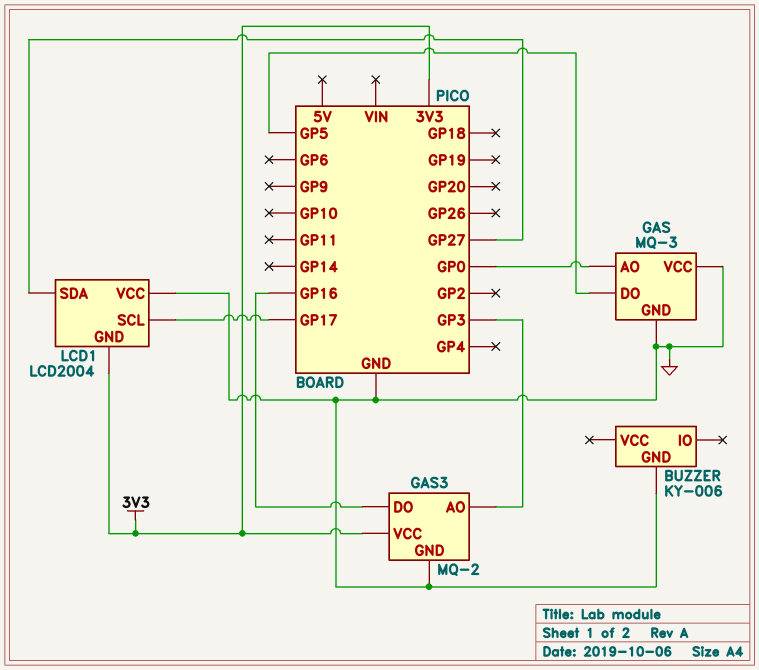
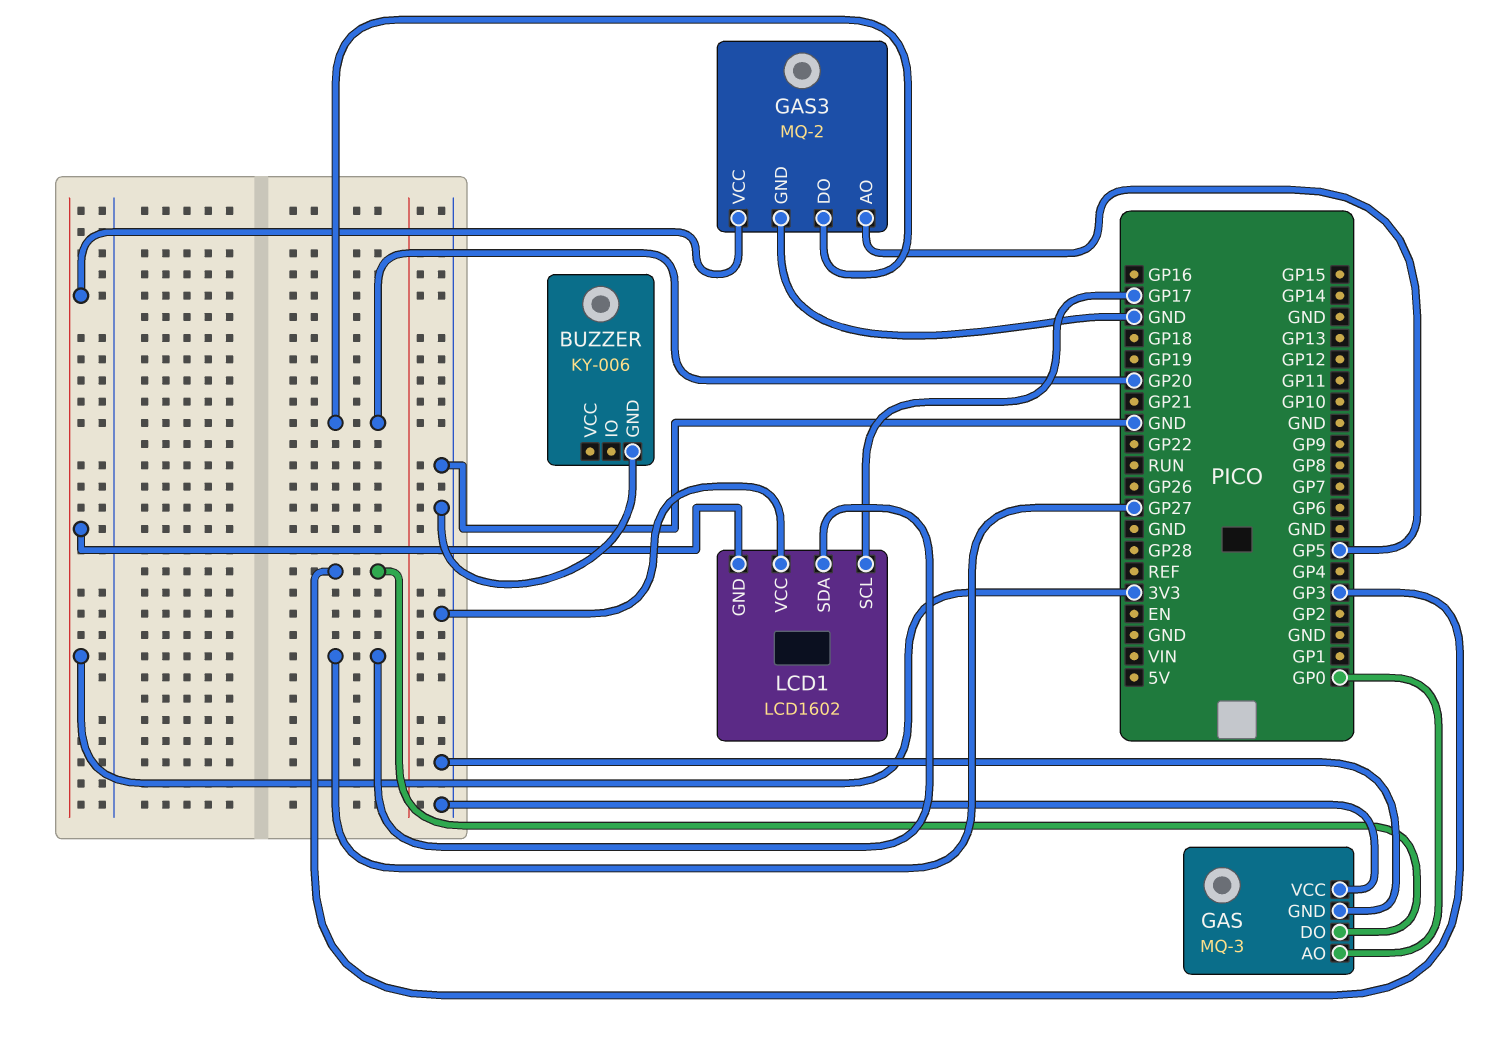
GAS pin DO: GP5 -> GP3
GAS3 pin AO: GP3 -> GP5
GAS3 pin DO: GP16 -> GP20
LCD1: LCD2004 -> LCD1602

